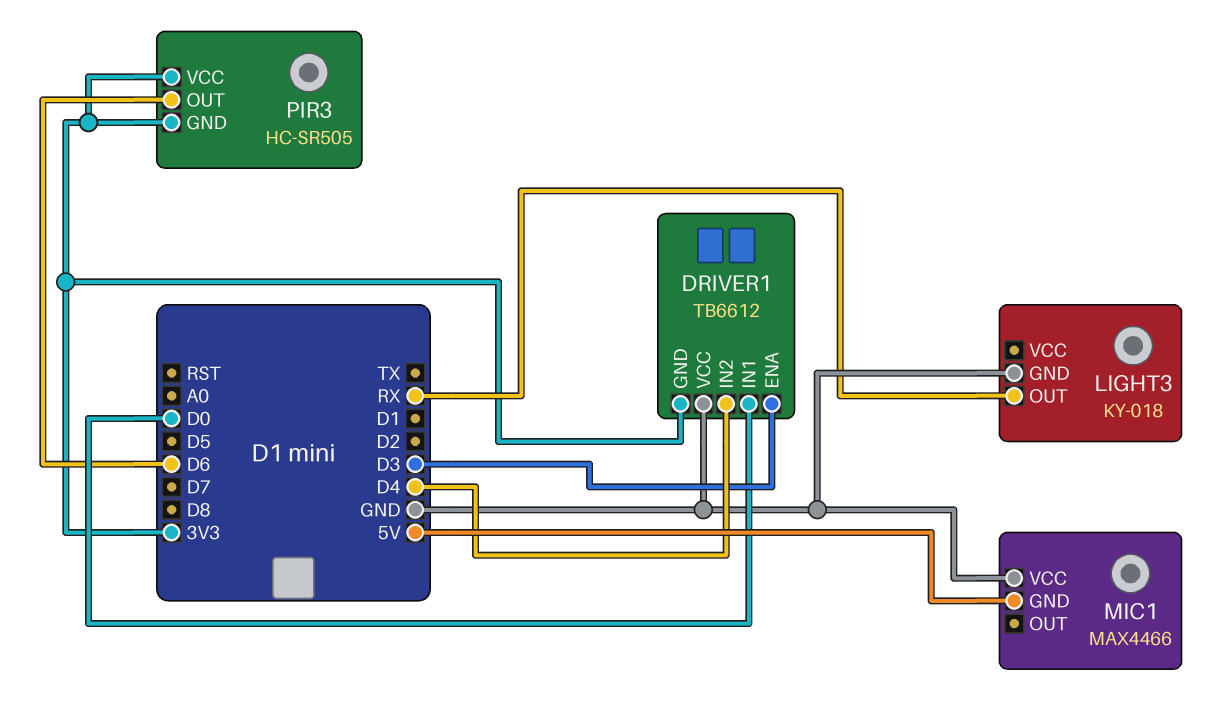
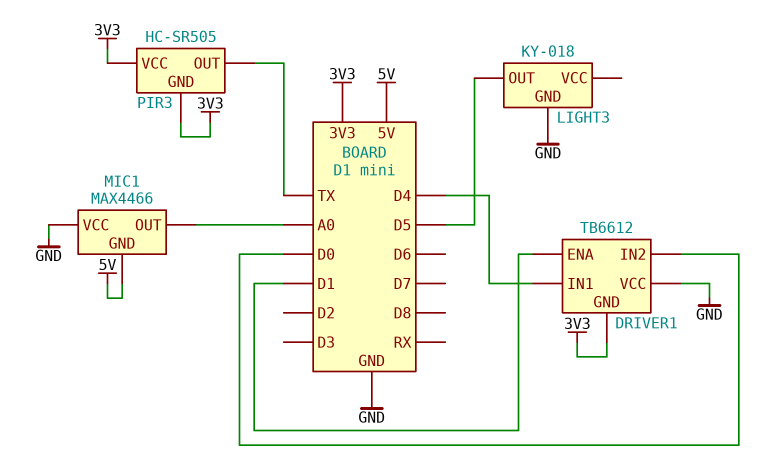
DRIVER1 pin ENA: D3 -> D1
DRIVER1 pin IN1: D0 -> D4
DRIVER1 pin IN2: D4 -> D0
LIGHT3 pin OUT: RX -> D5
MIC1 pin OUT: none -> A0
PIR3 pin OUT: D6 -> TX

